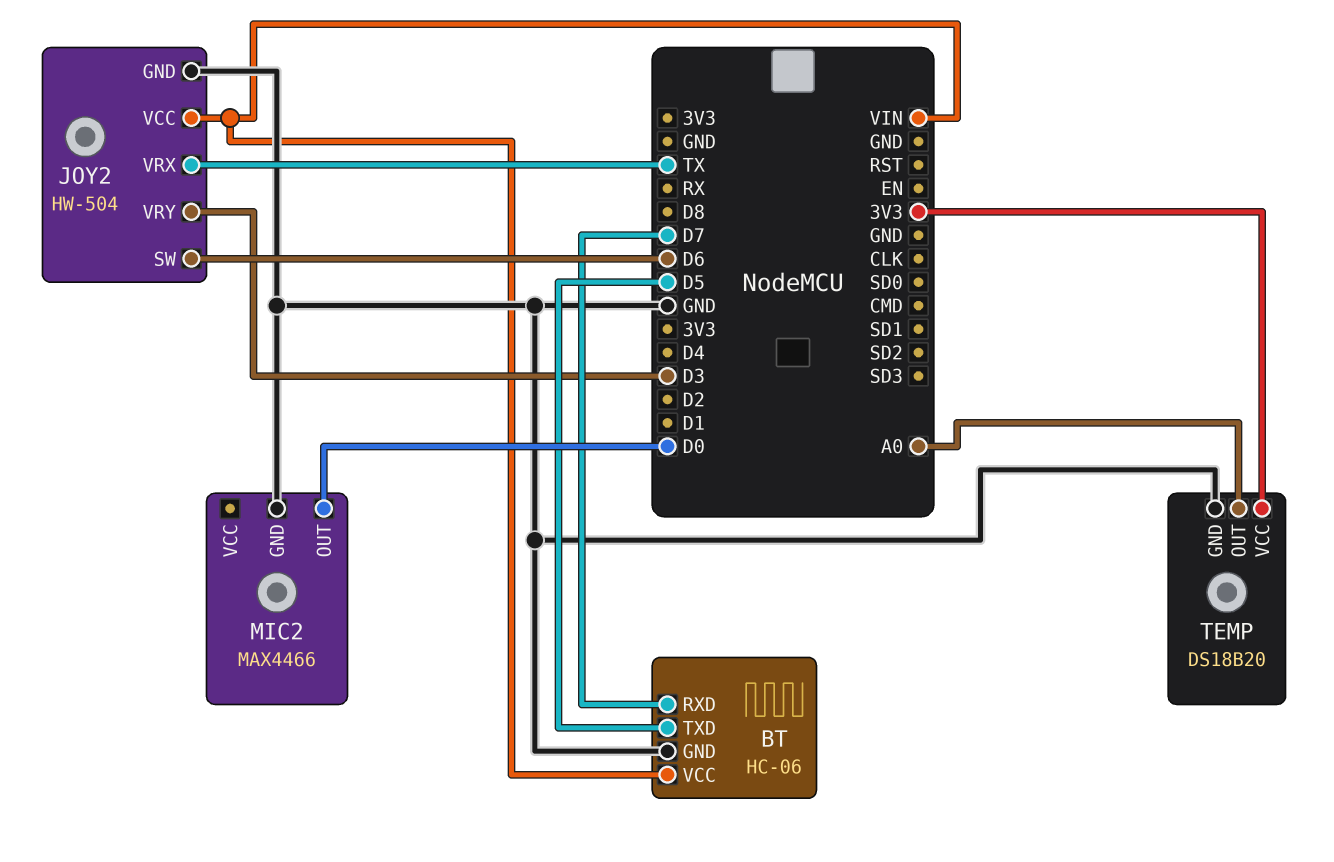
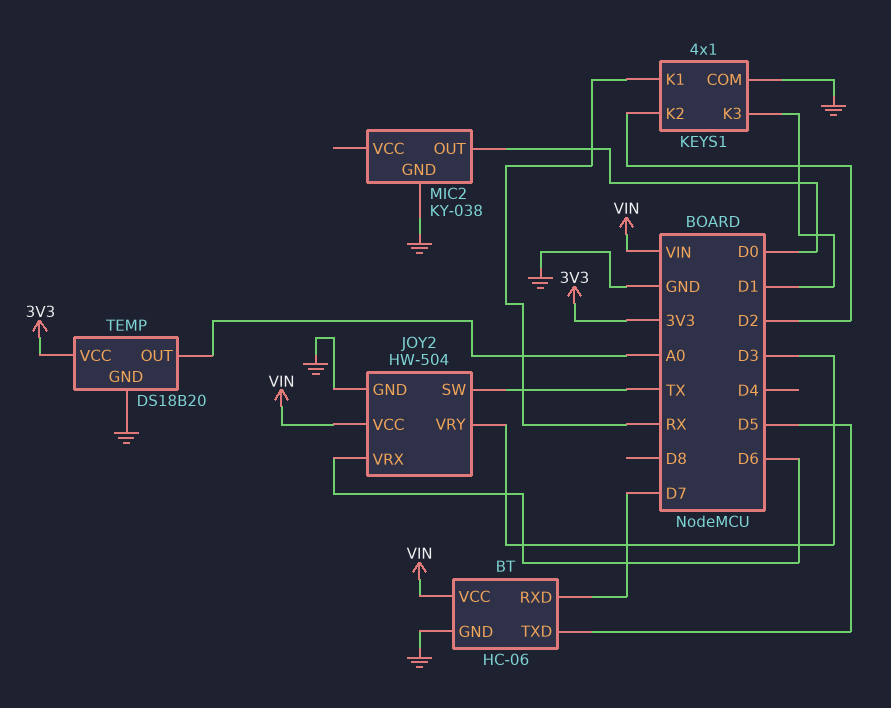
JOY2 pin SW: D6 -> TX
JOY2 pin VRX: TX -> D6
KEYS1: none -> 4x1
KEYS1 pin COM: none -> GND
KEYS1 pin K1: none -> RX
KEYS1 pin K2: none -> D2
KEYS1 pin K3: none -> D1
MIC2: MAX4466 -> KY-038

